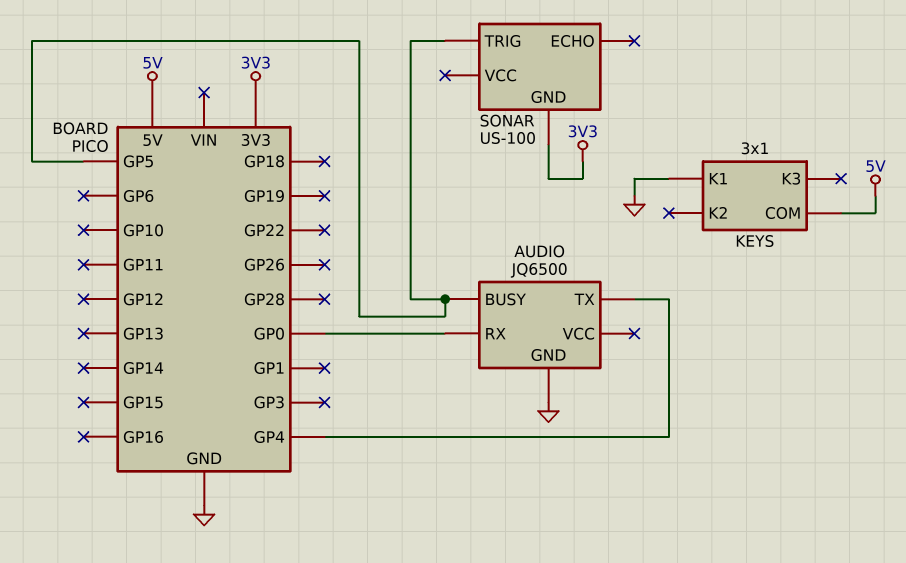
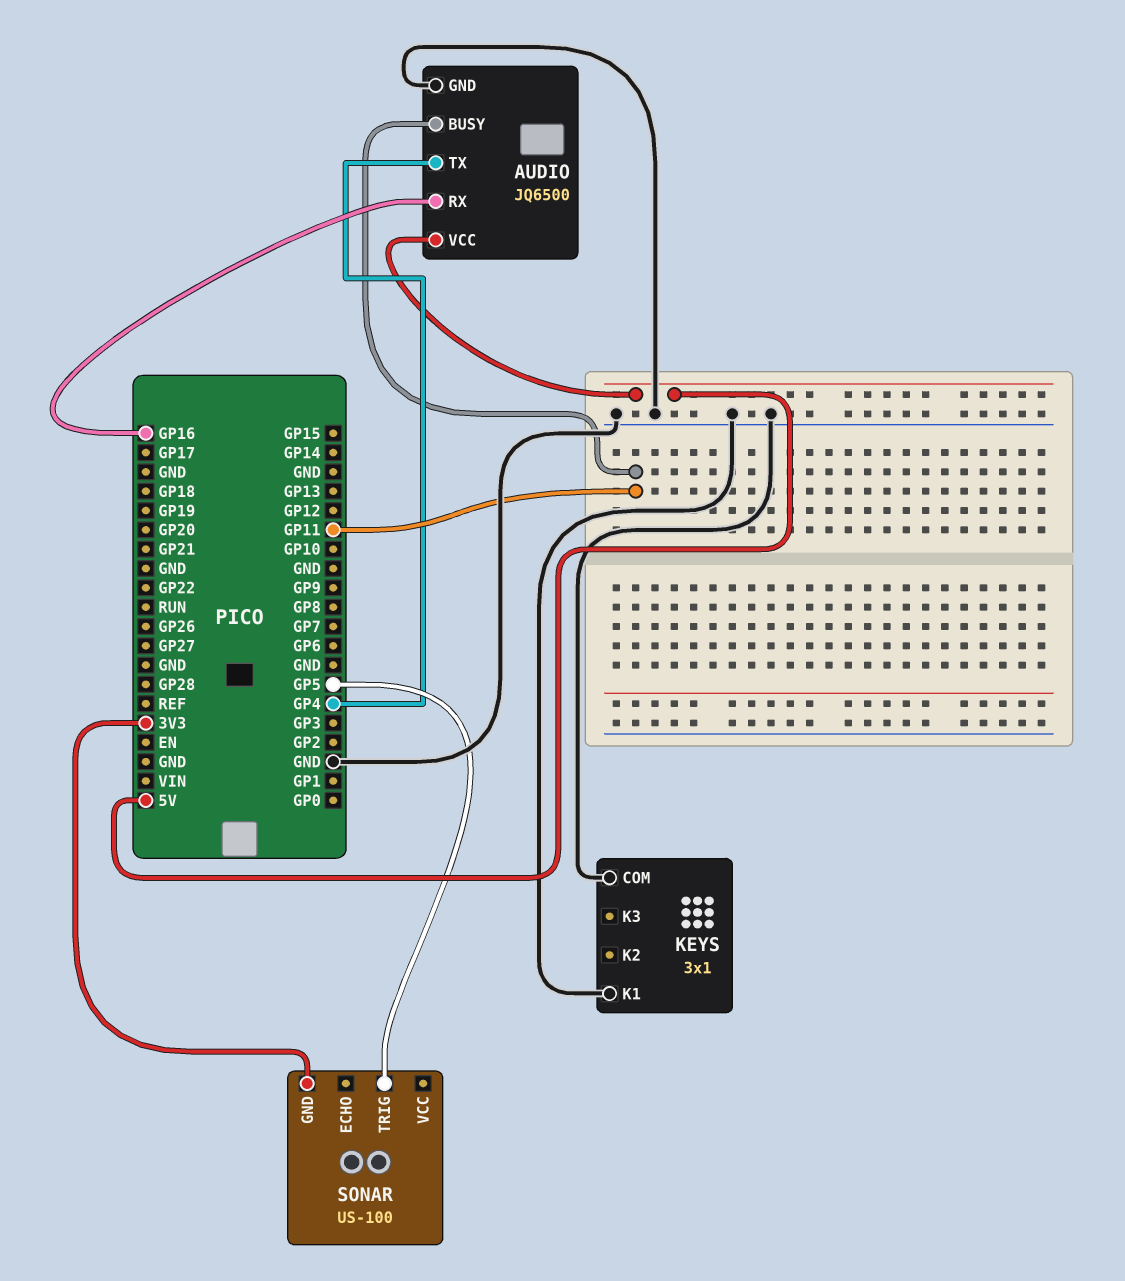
AUDIO pin BUSY: GP5 -> GP11
AUDIO pin RX: GP0 -> GP16
AUDIO pin VCC: none -> 5V
KEYS pin COM: 5V -> GND

